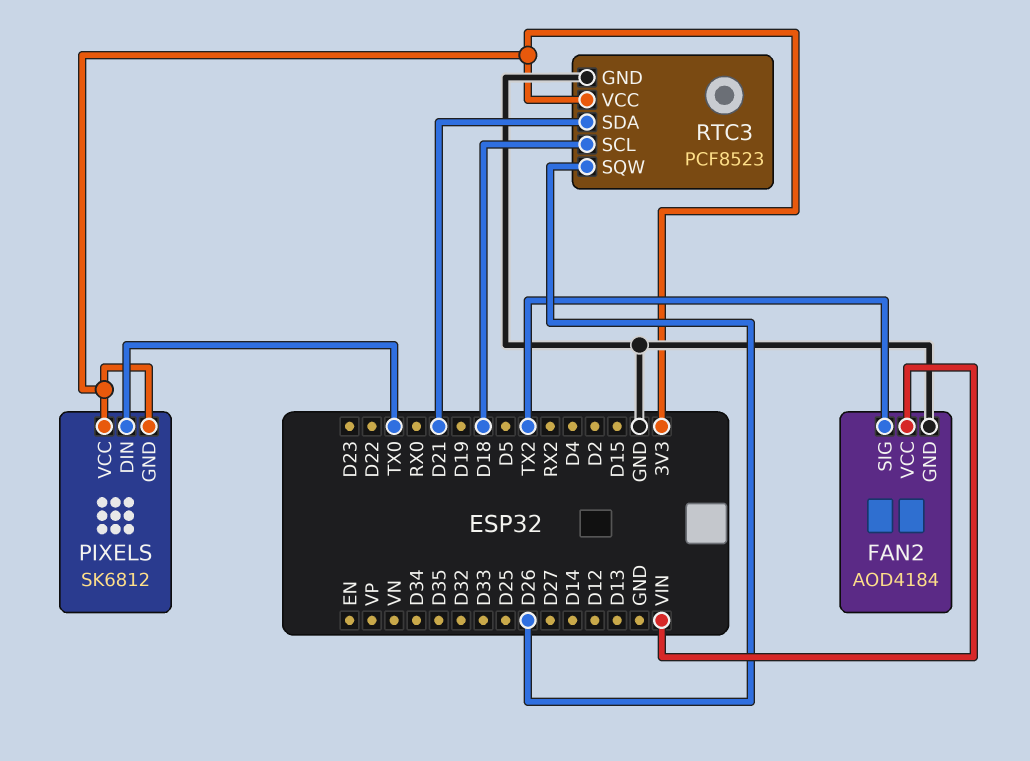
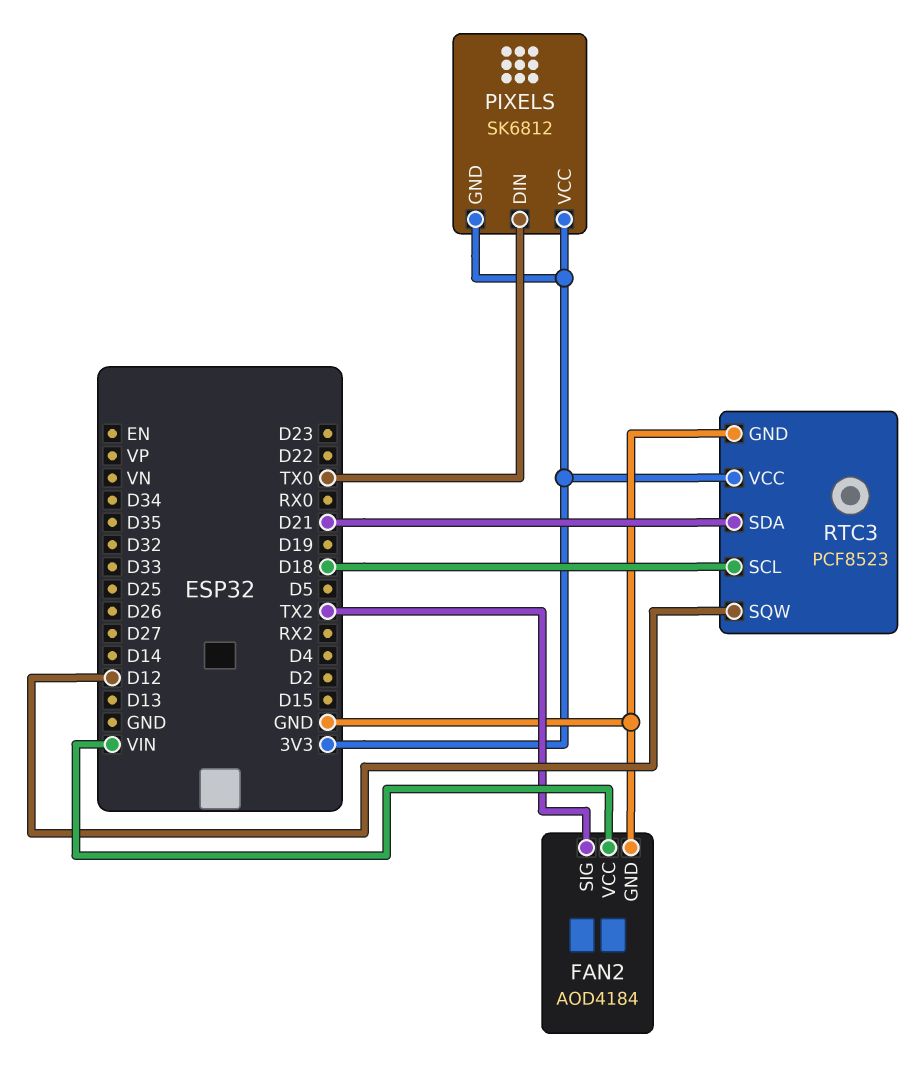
RTC3 pin SQW: D26 -> D12

